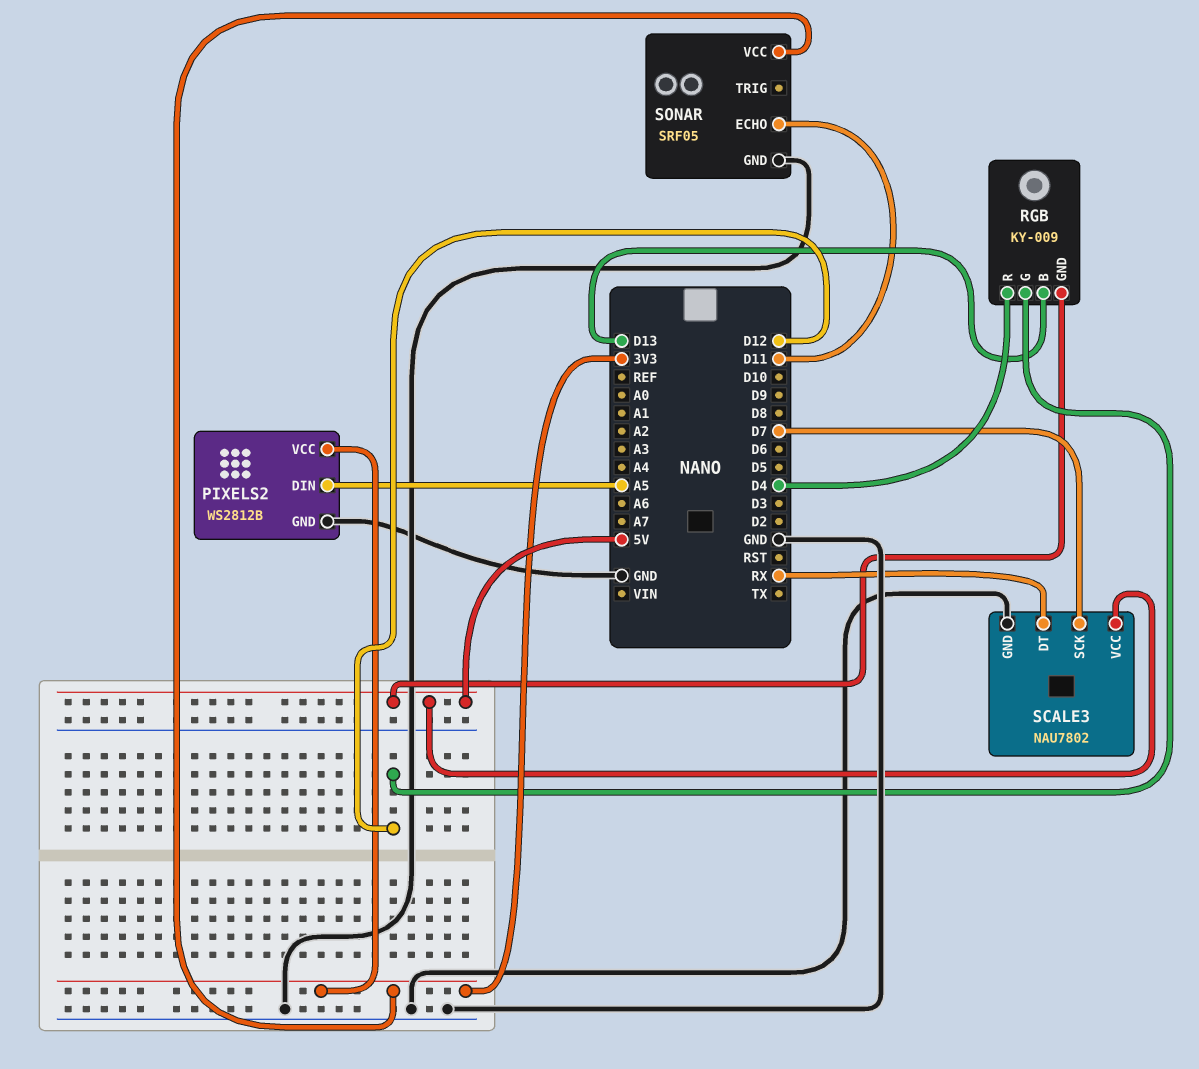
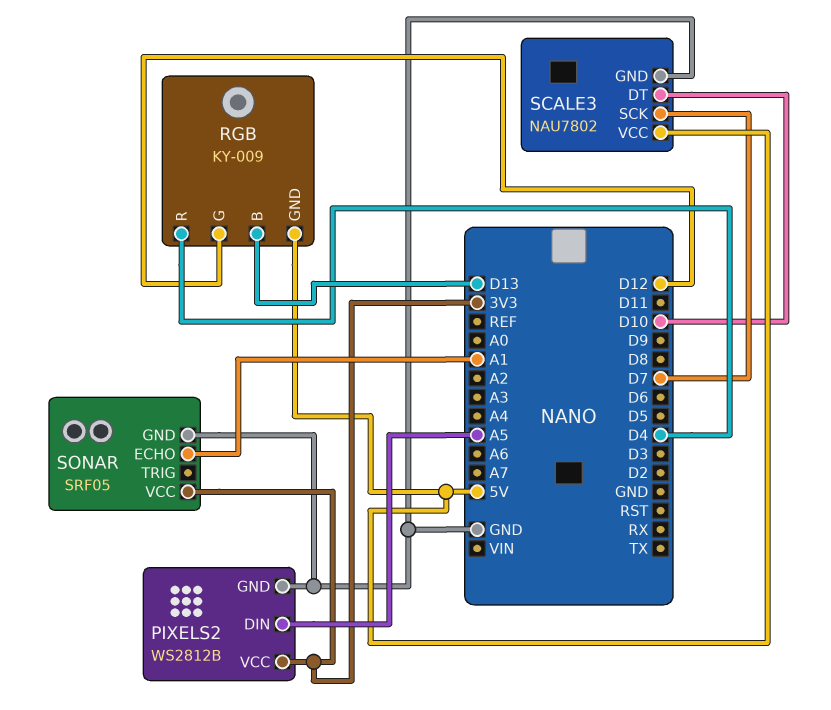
SCALE3 pin DT: RX -> D10
SONAR pin ECHO: D11 -> A1

